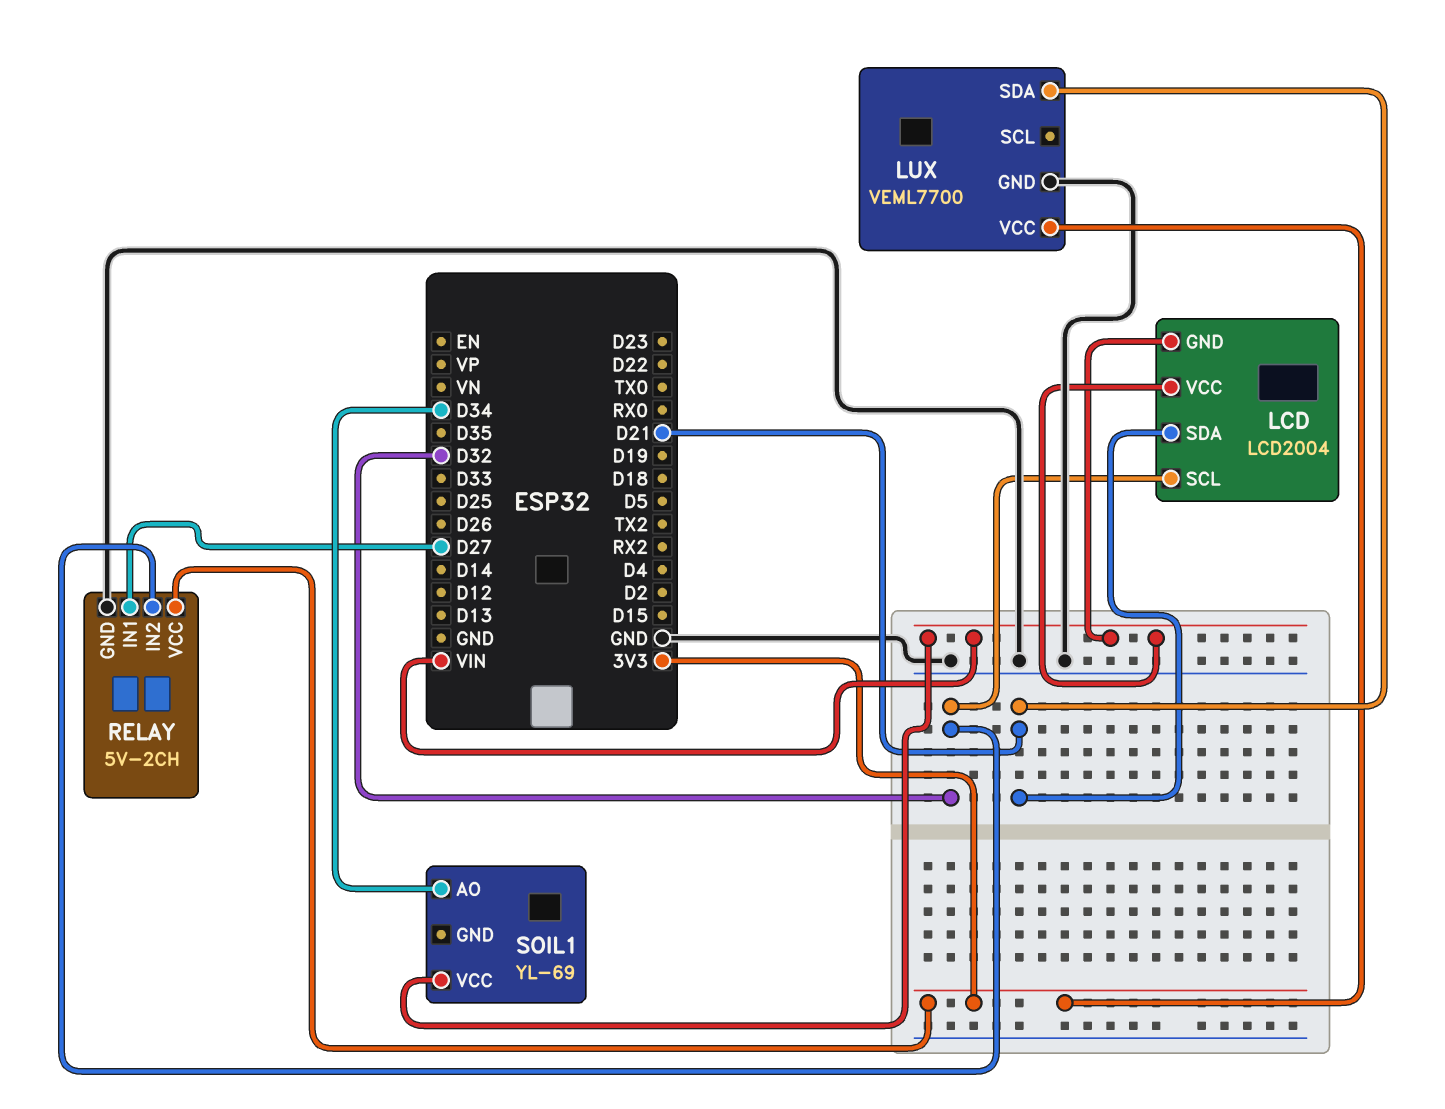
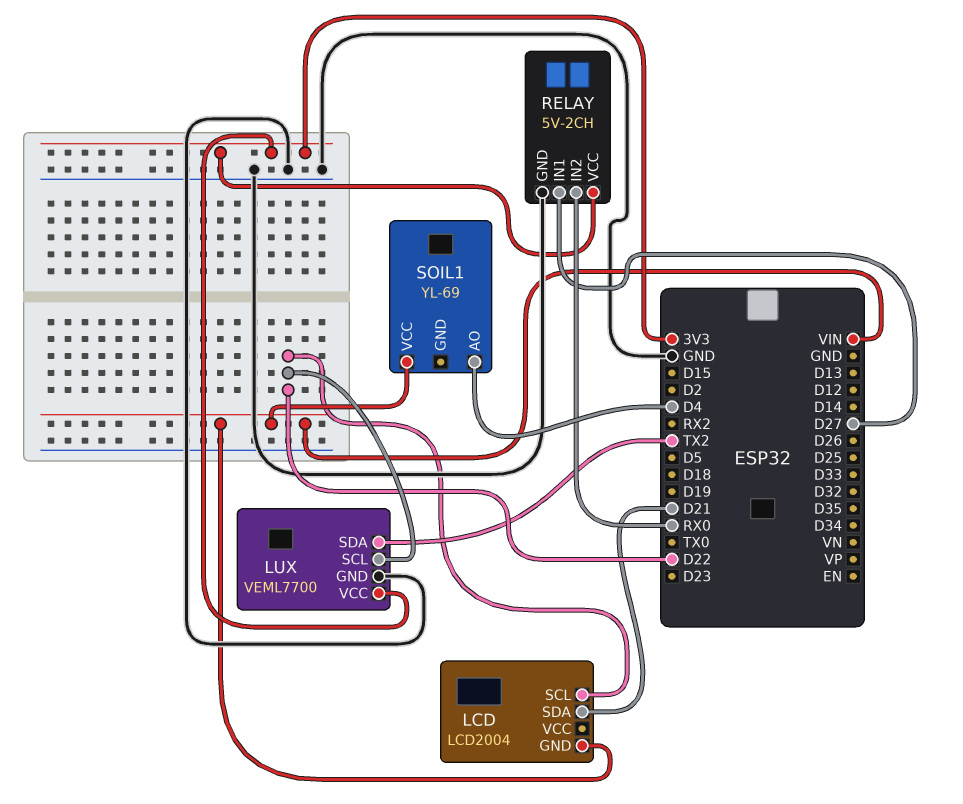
LCD pin SCL: D32 -> D22
LCD pin VCC: VIN -> none
LUX pin SCL: none -> D22
LUX pin SDA: D21 -> TX2
RELAY pin IN2: D32 -> RX0
SOIL1 pin AO: D34 -> D4

